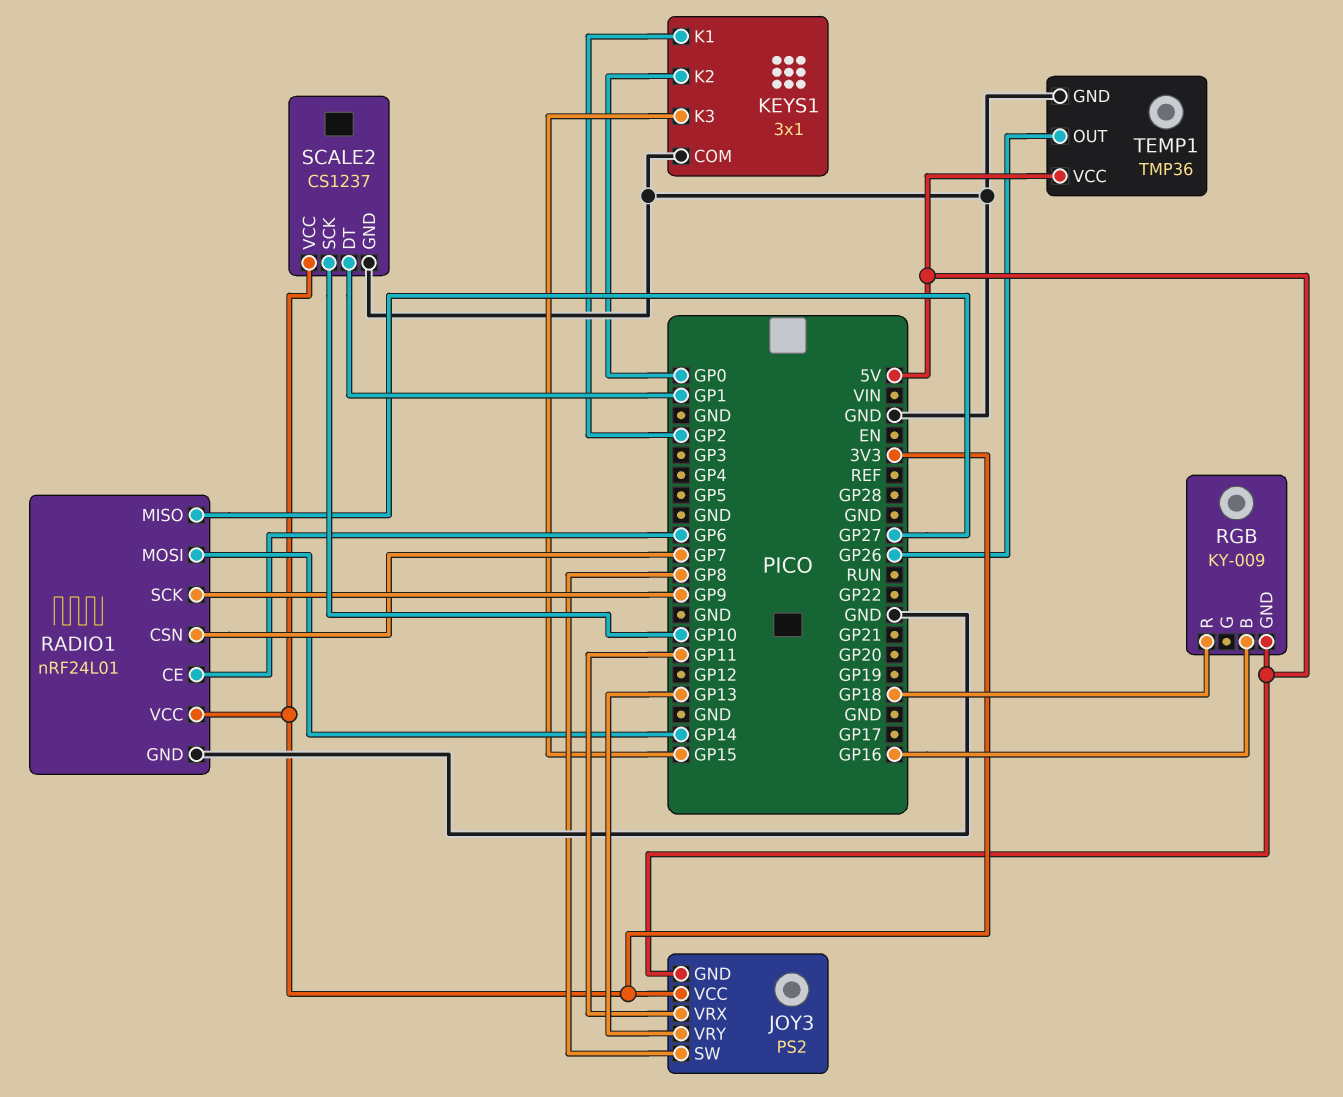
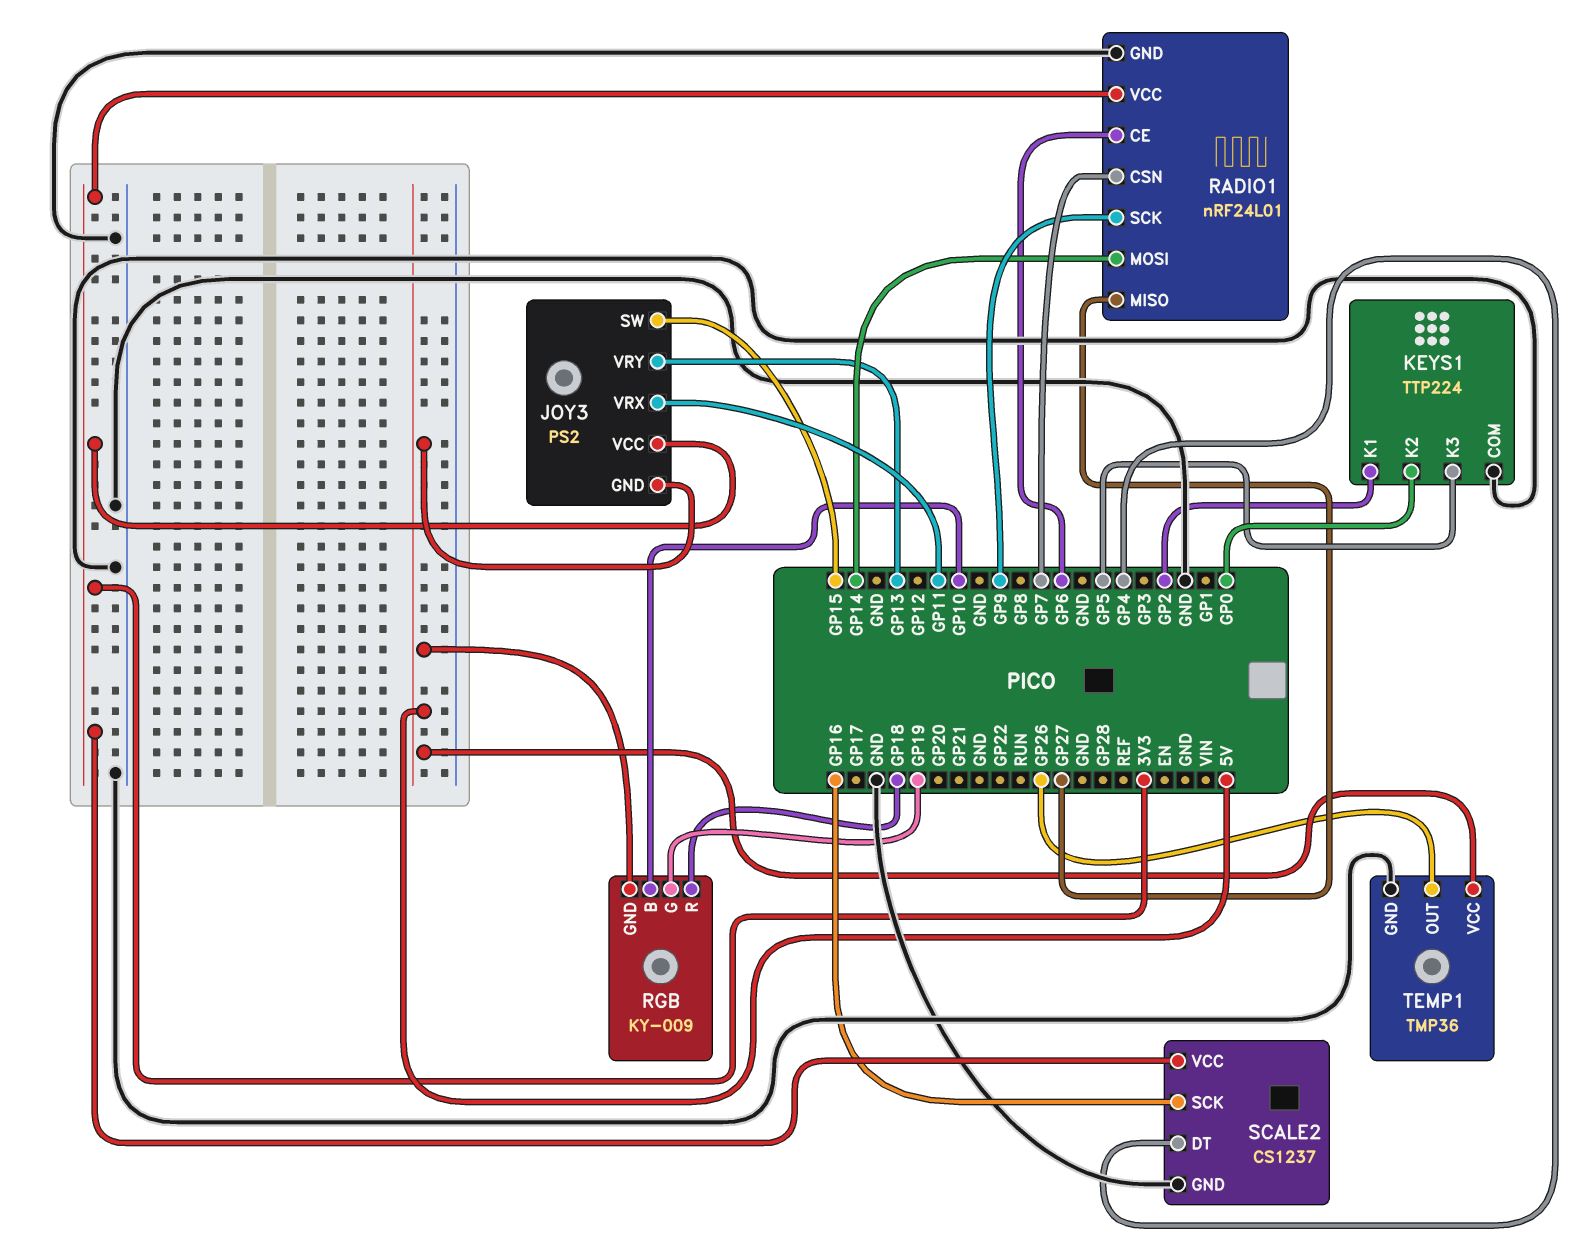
JOY3 pin SW: GP8 -> GP15
KEYS1: 3x1 -> TTP224
KEYS1 pin K3: GP15 -> GP5
RGB pin B: GP16 -> GP10
RGB pin G: none -> GP19
SCALE2 pin DT: GP1 -> GP4
SCALE2 pin SCK: GP10 -> GP16

